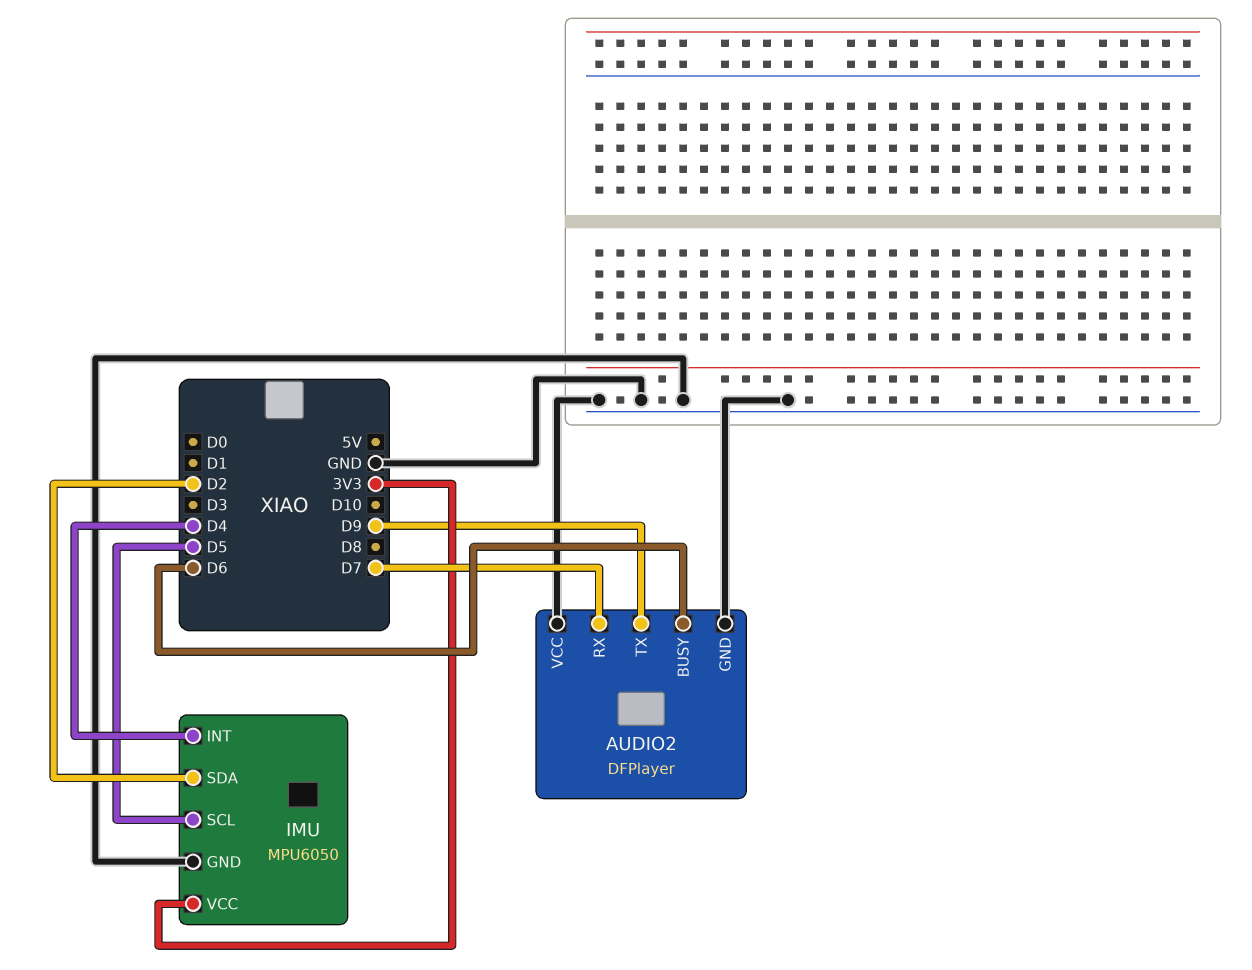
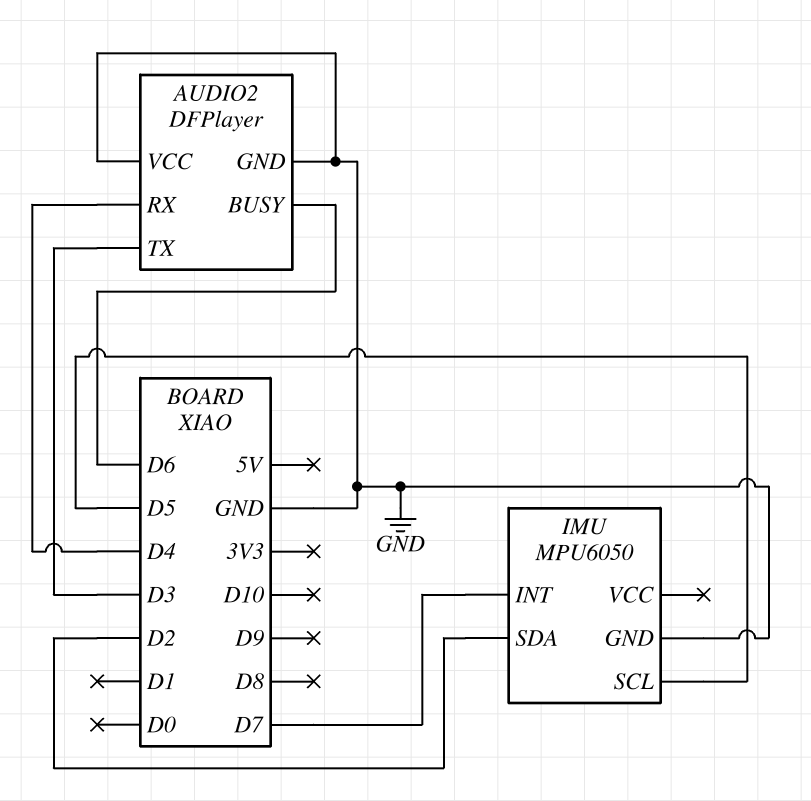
AUDIO2 pin RX: D7 -> D4
AUDIO2 pin TX: D9 -> D3
IMU pin INT: D4 -> D7
IMU pin VCC: 3V3 -> none

